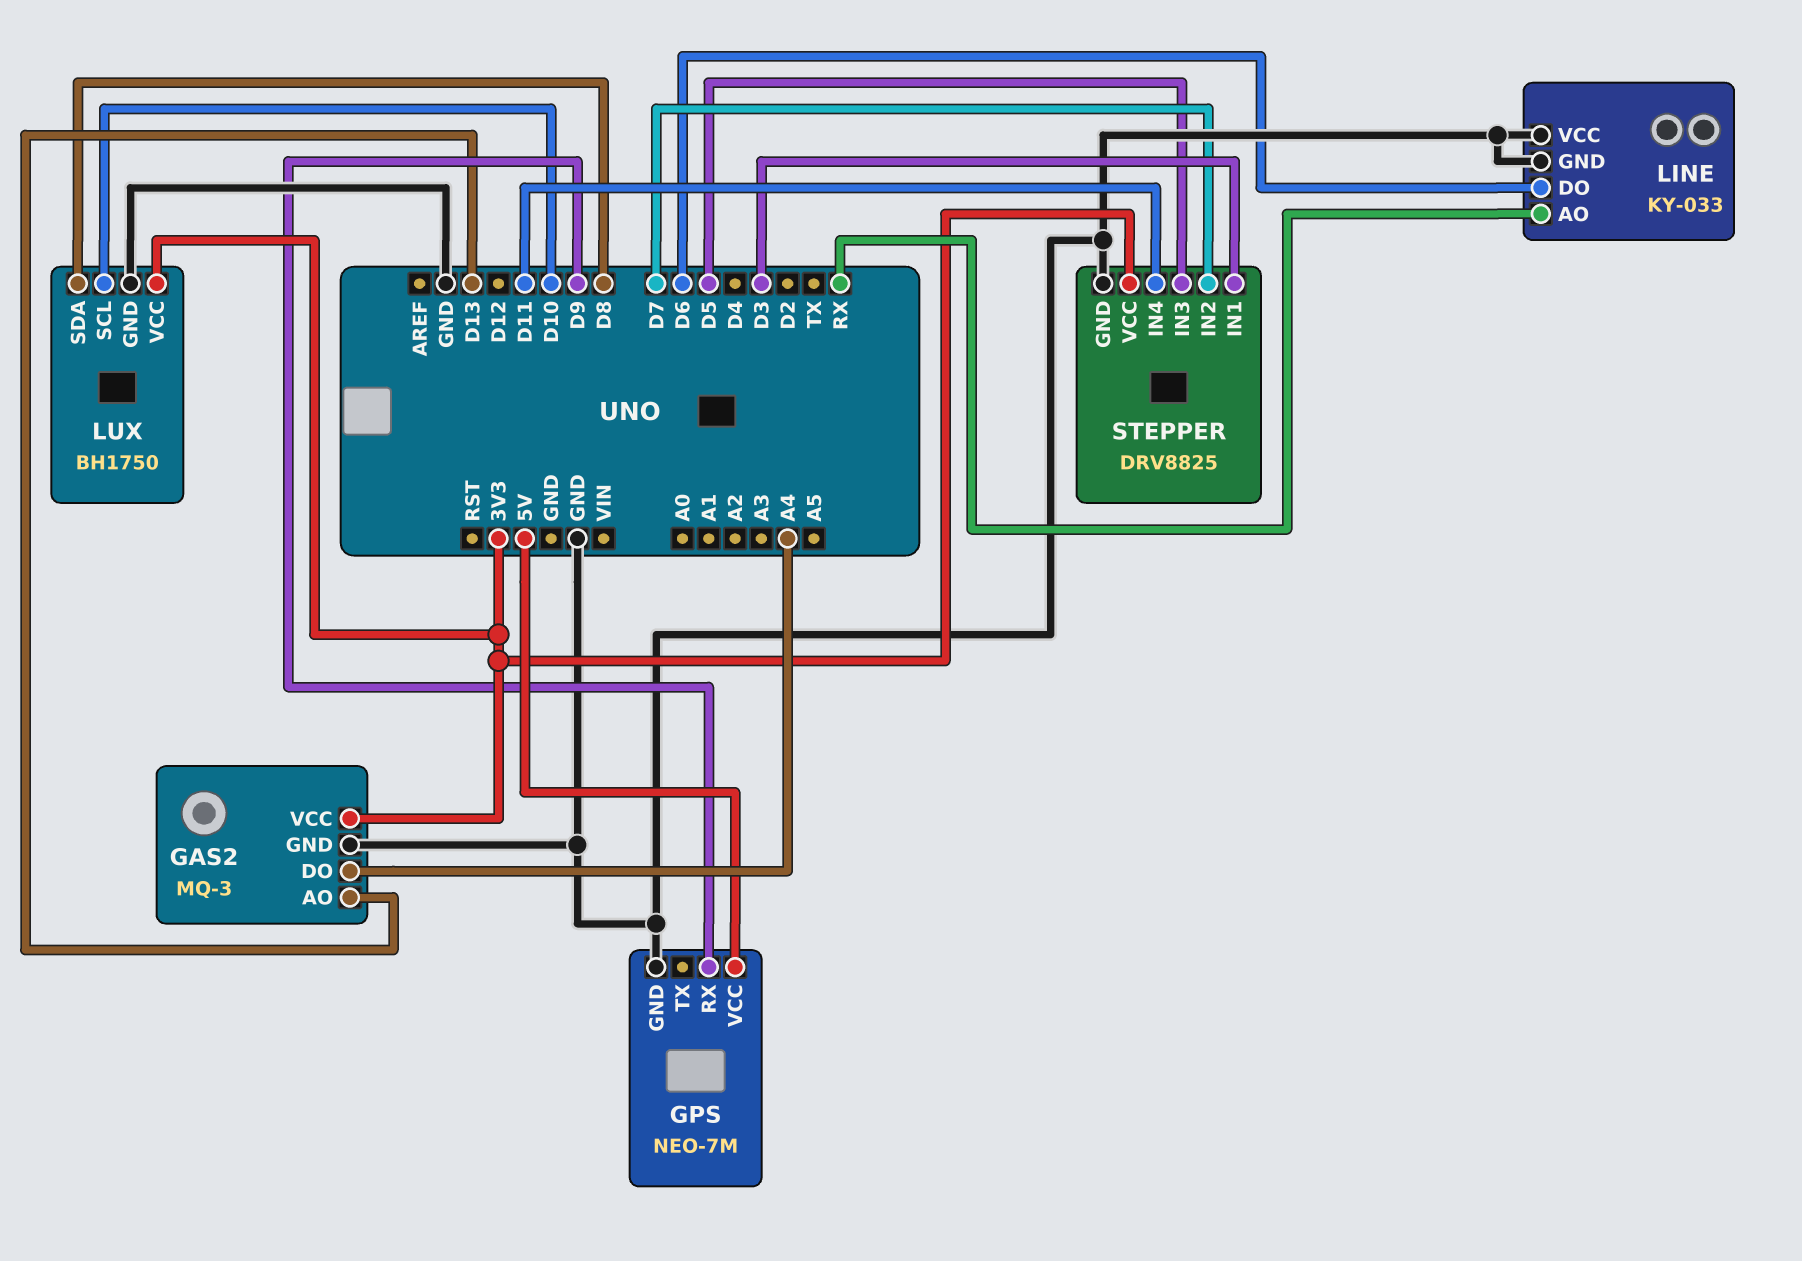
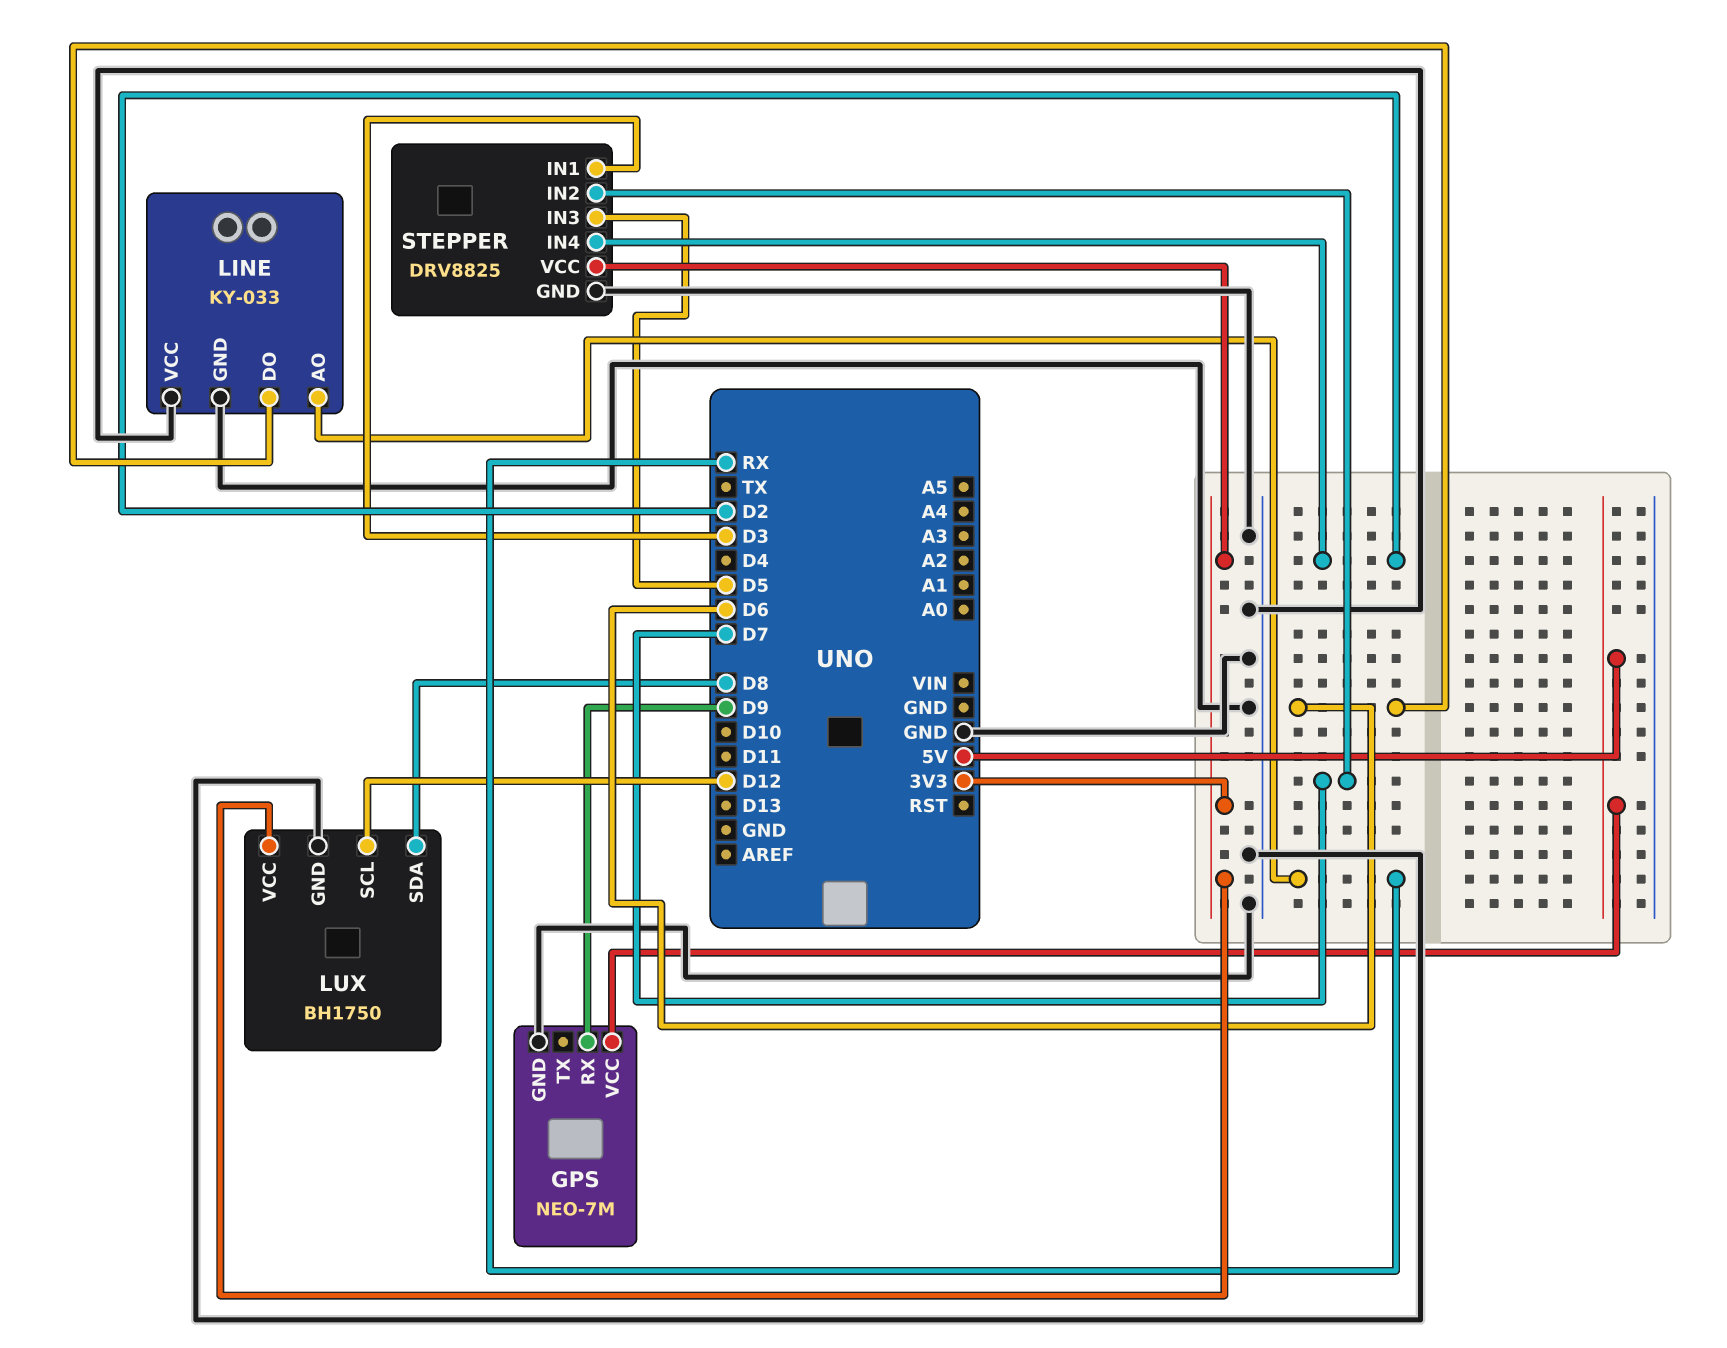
GAS2: MQ-3 -> none
GAS2 pin AO: D13 -> none
GAS2 pin DO: A4 -> none
GAS2 pin GND: GND -> none
GAS2 pin VCC: 3V3 -> none
LUX pin SCL: D10 -> D12
STEPPER pin IN4: D11 -> D2

